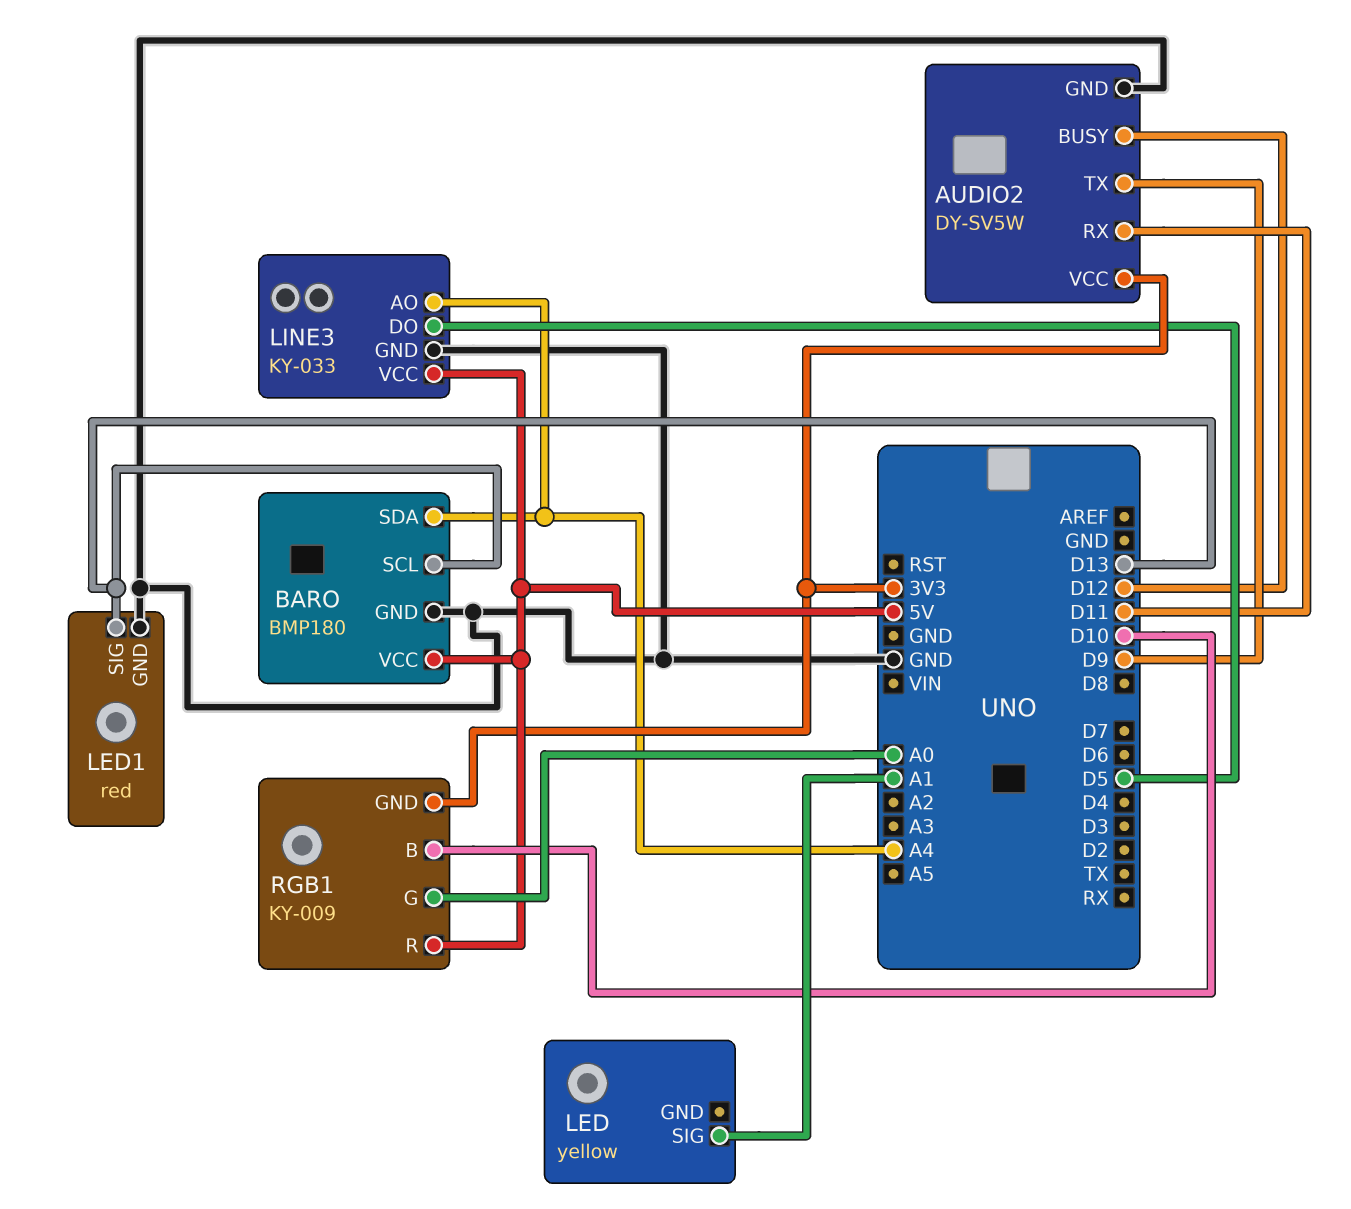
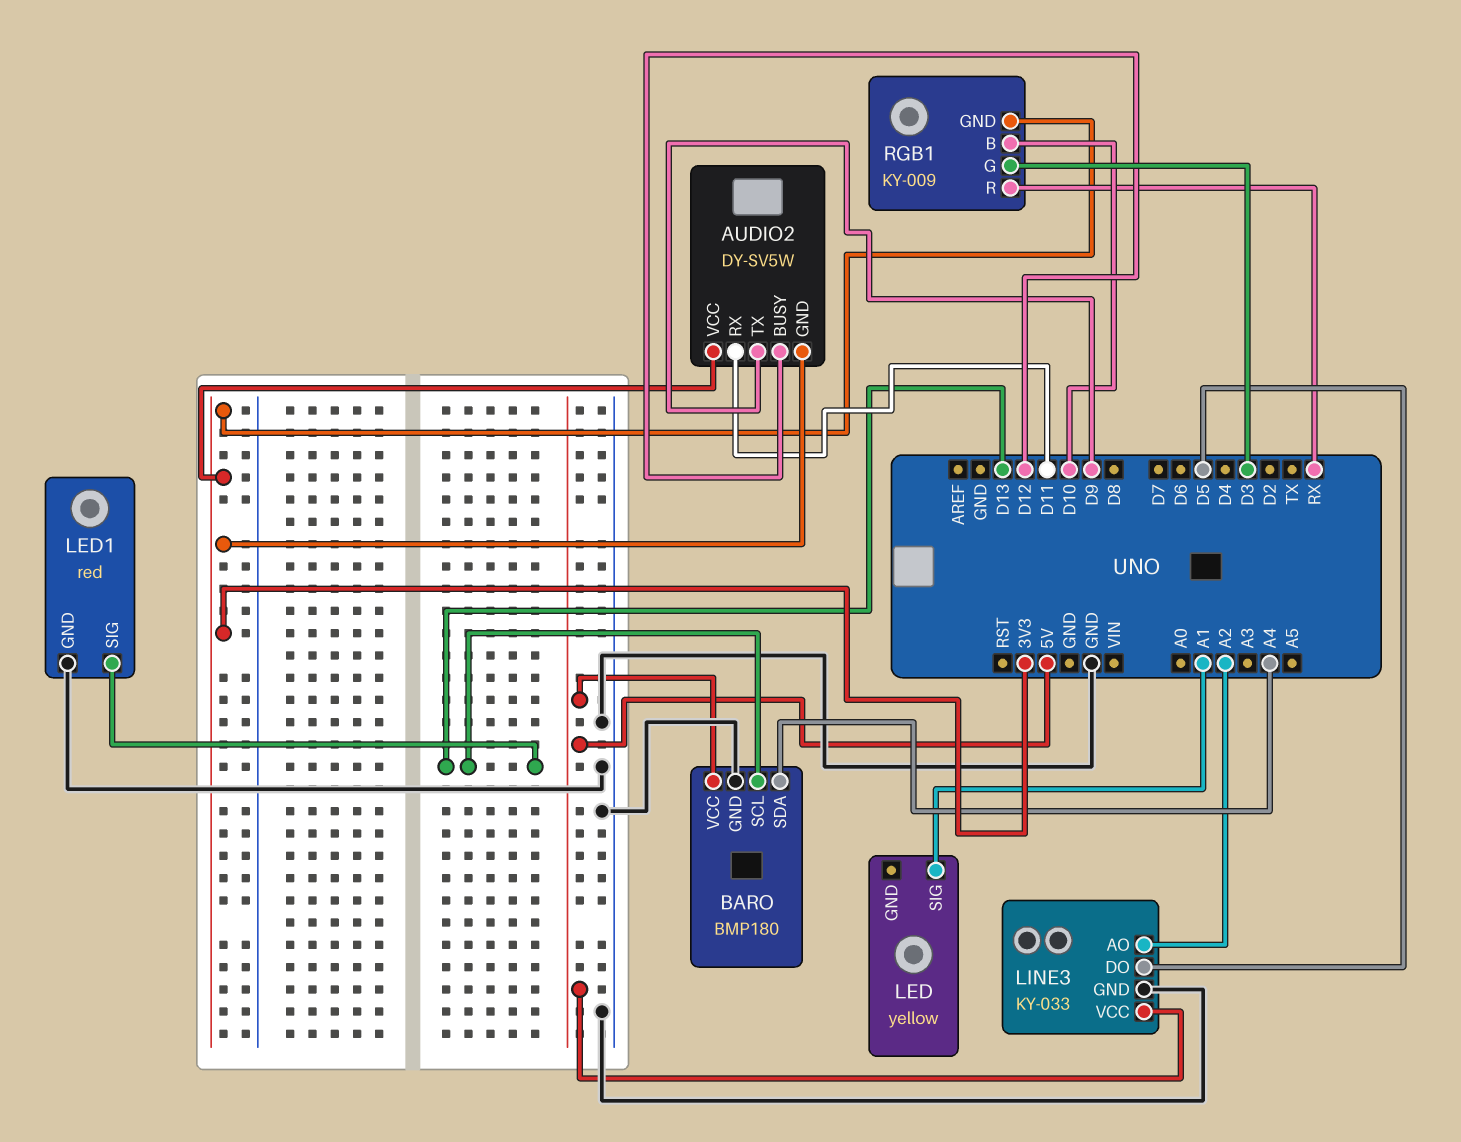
AUDIO2 pin GND: GND -> 3V3
LINE3 pin AO: A4 -> A2
RGB1 pin G: A0 -> D3
RGB1 pin R: 5V -> RX

